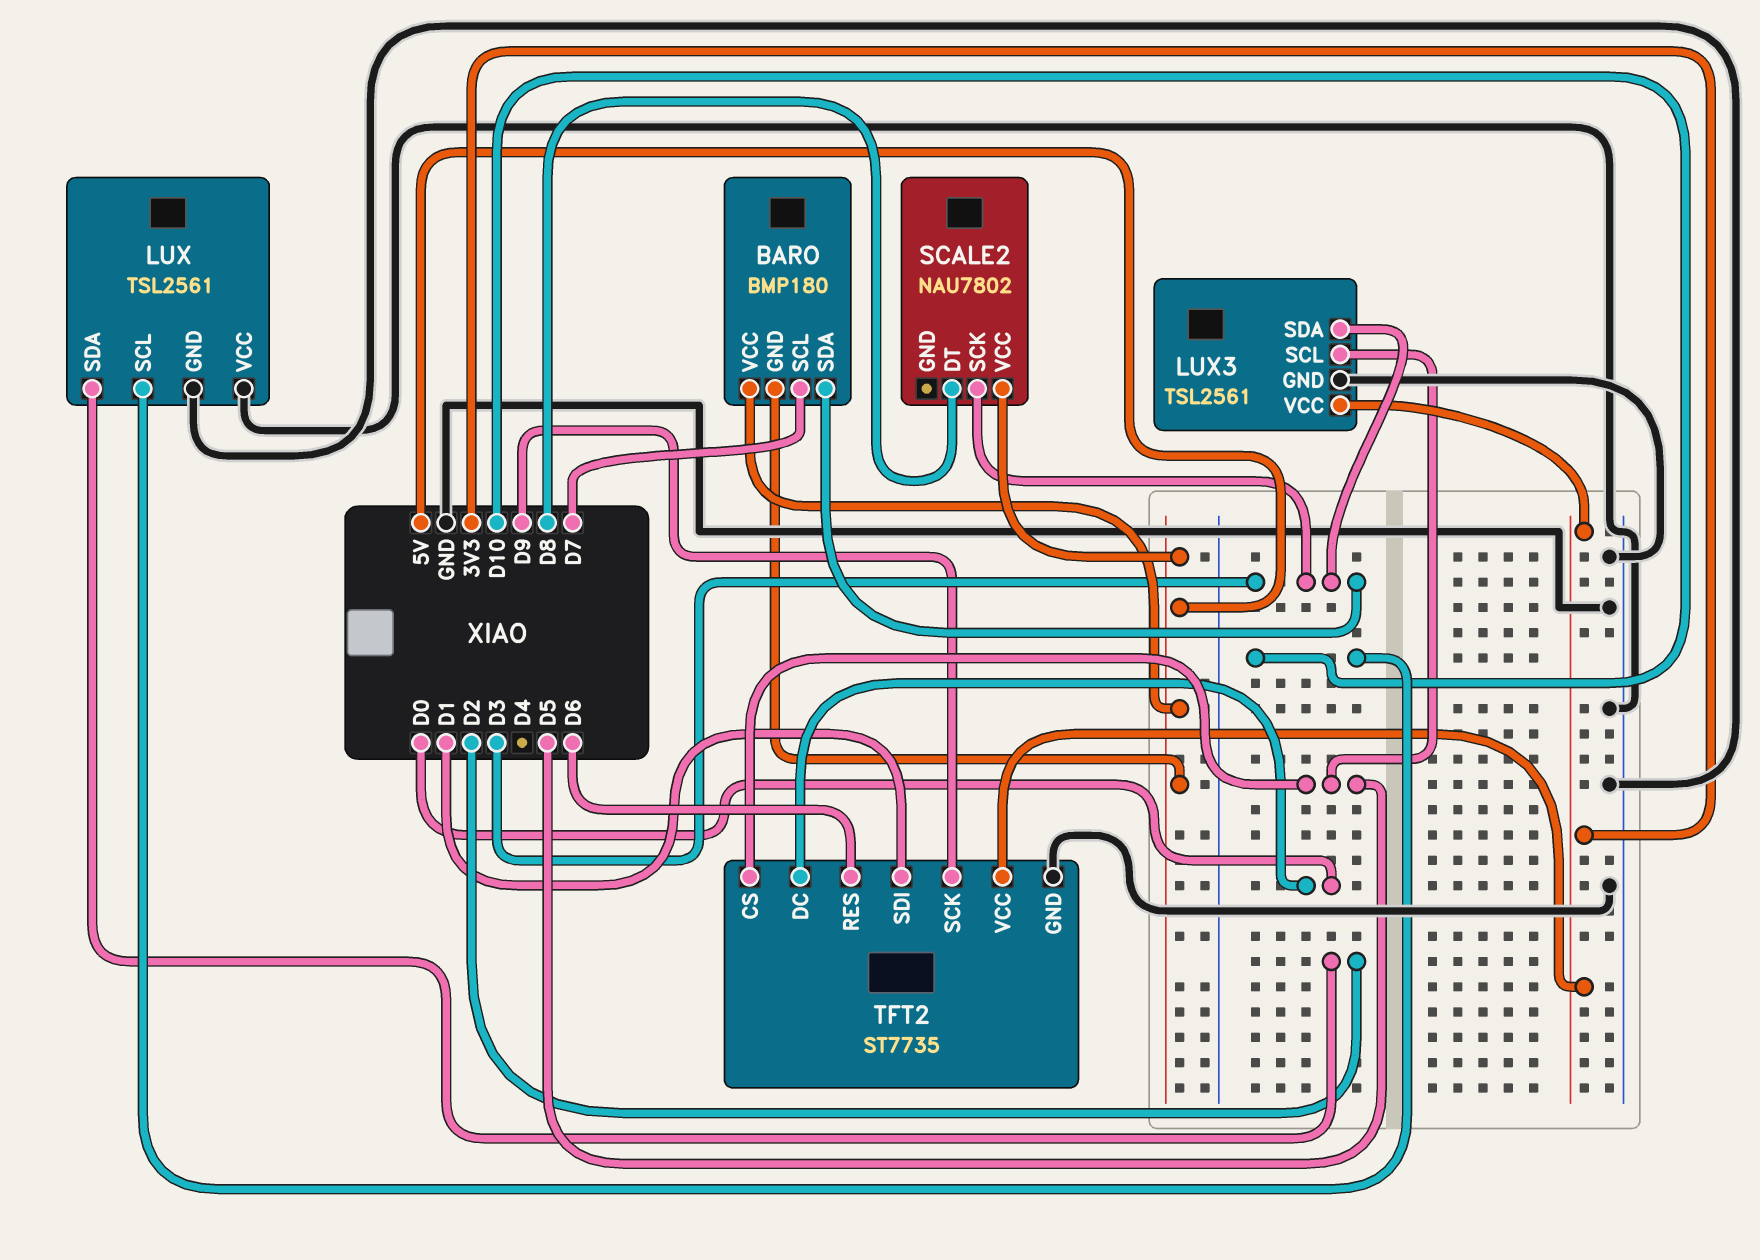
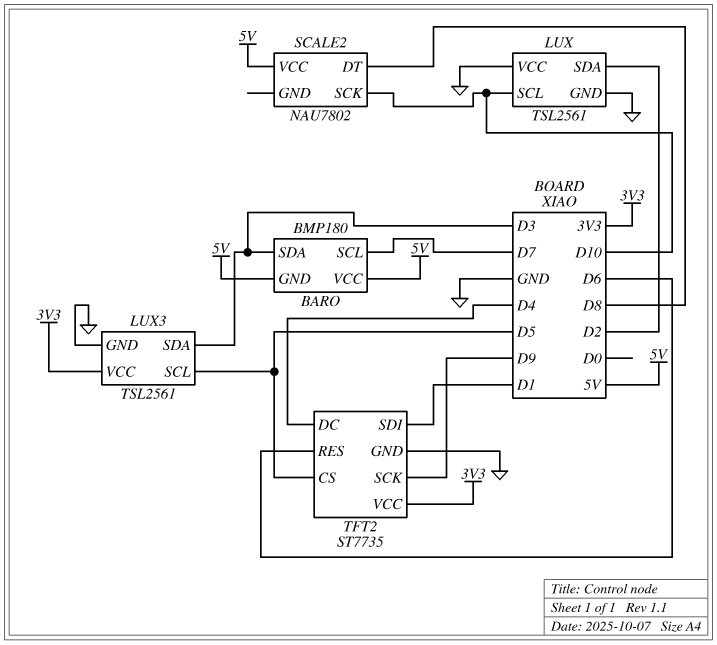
SCALE2 pin SCK: D3 -> D10
TFT2 pin DC: D0 -> D4

